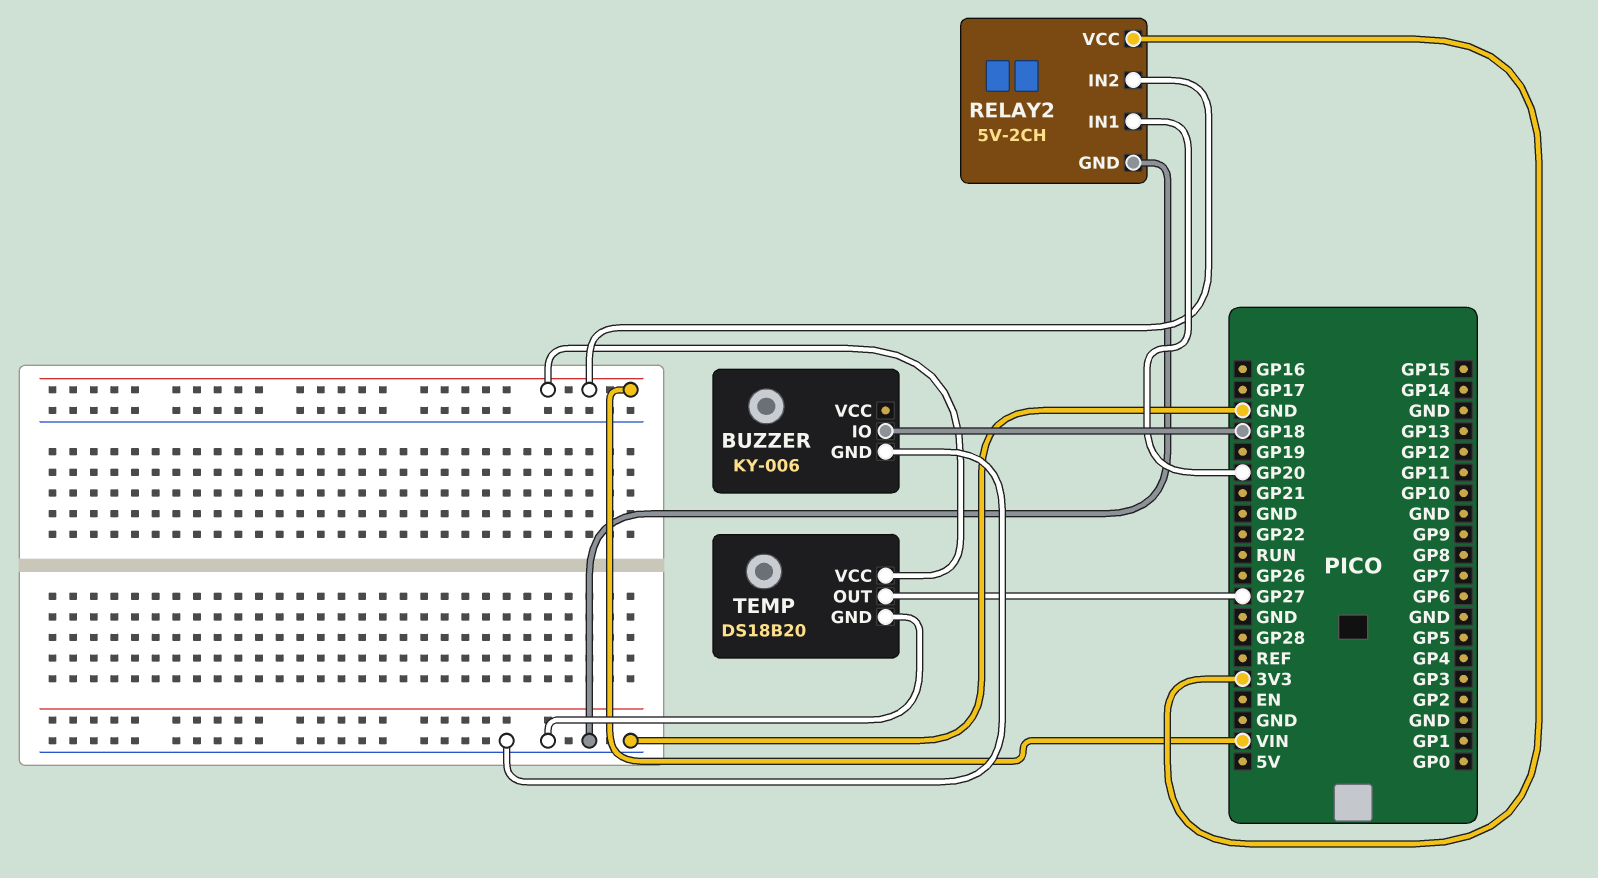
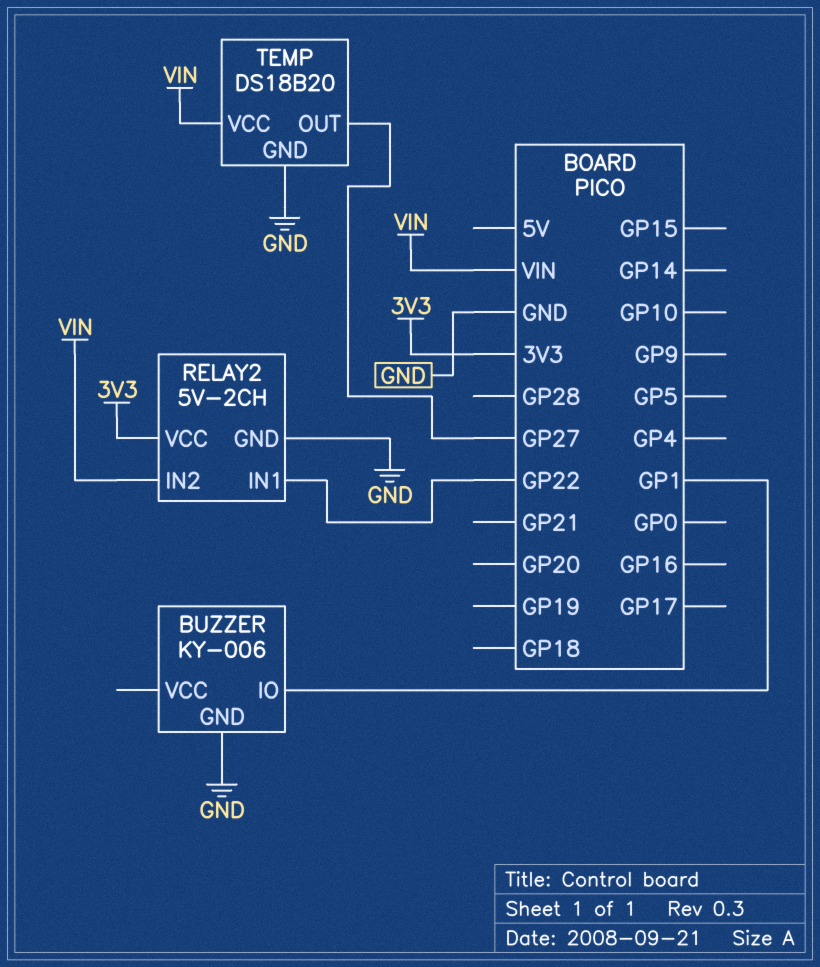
BUZZER pin IO: GP18 -> GP1
RELAY2 pin IN1: GP20 -> GP22

